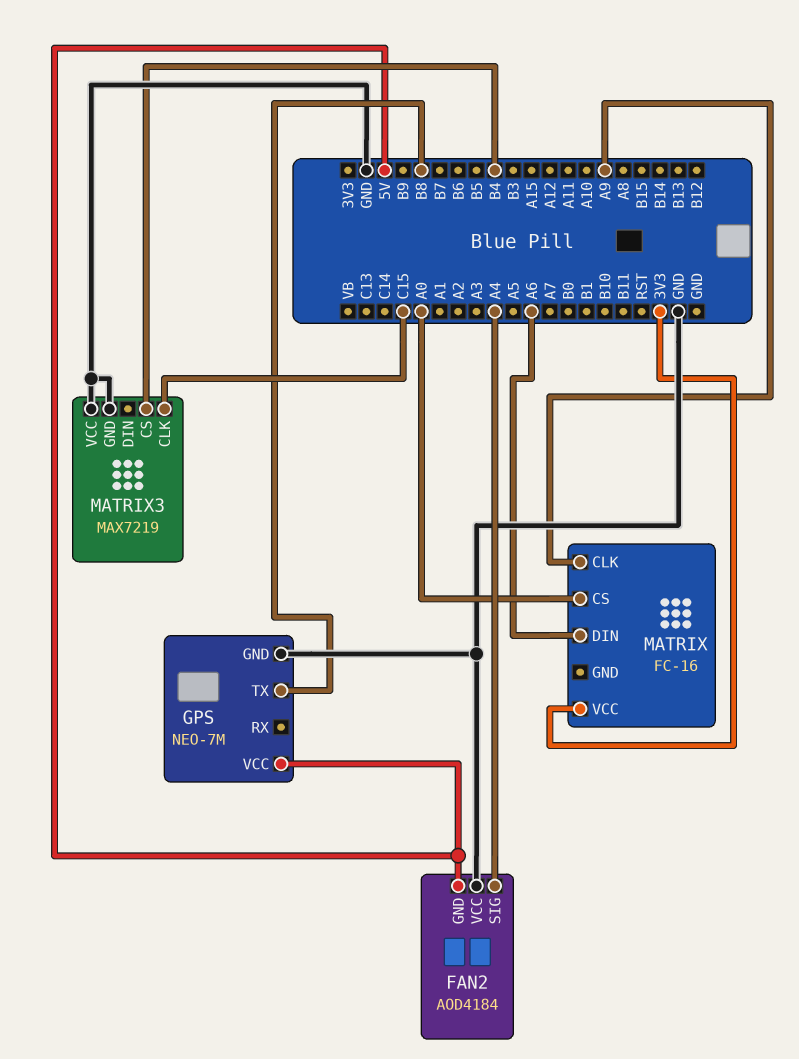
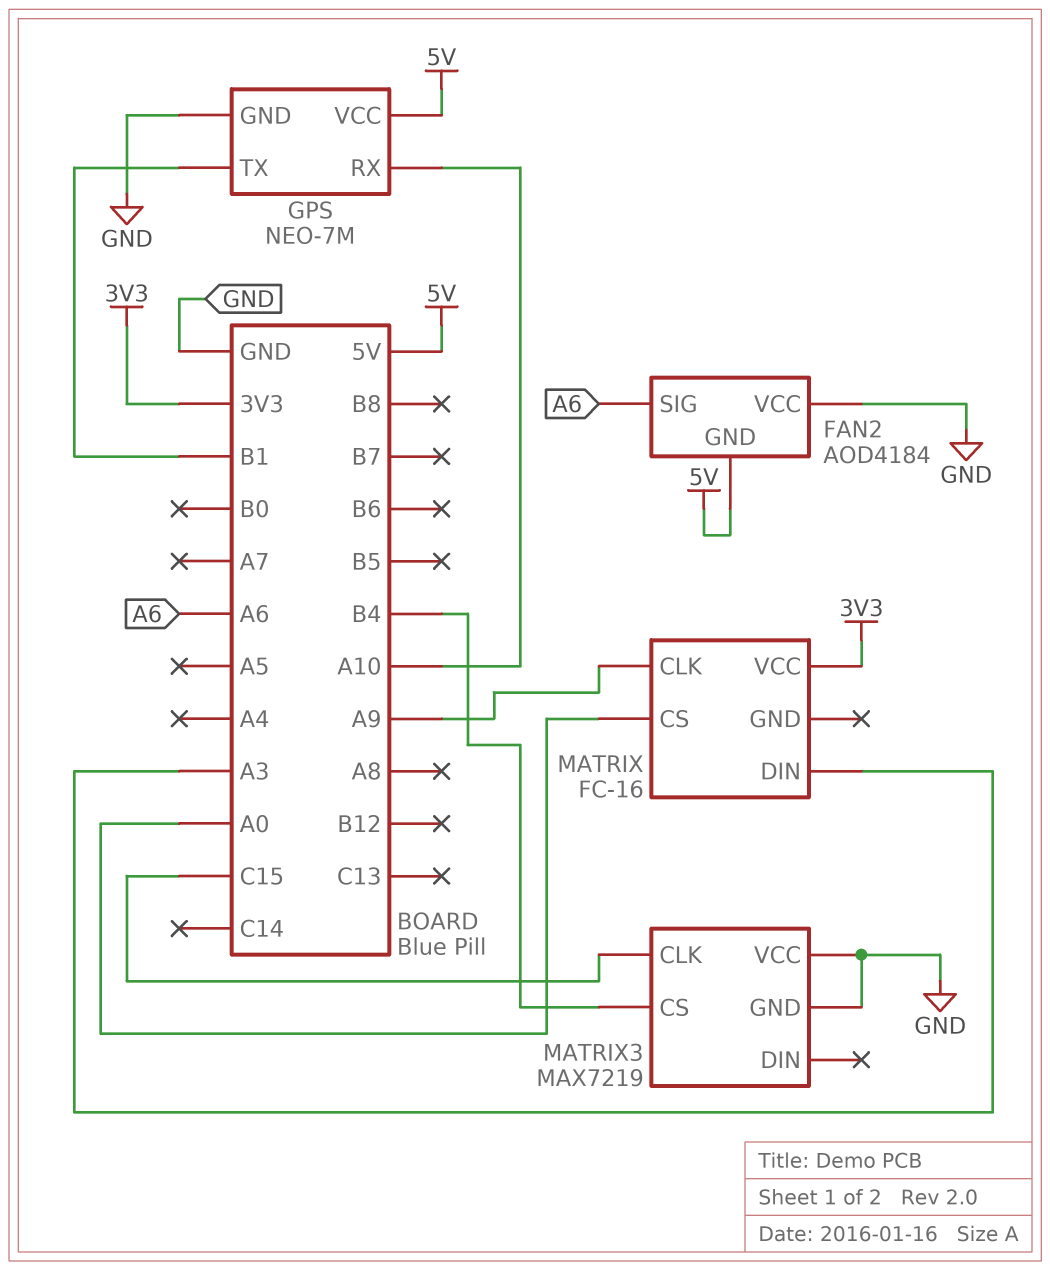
FAN2 pin SIG: A4 -> A6
GPS pin RX: none -> A10
GPS pin TX: B8 -> B1
MATRIX pin DIN: A6 -> A3

